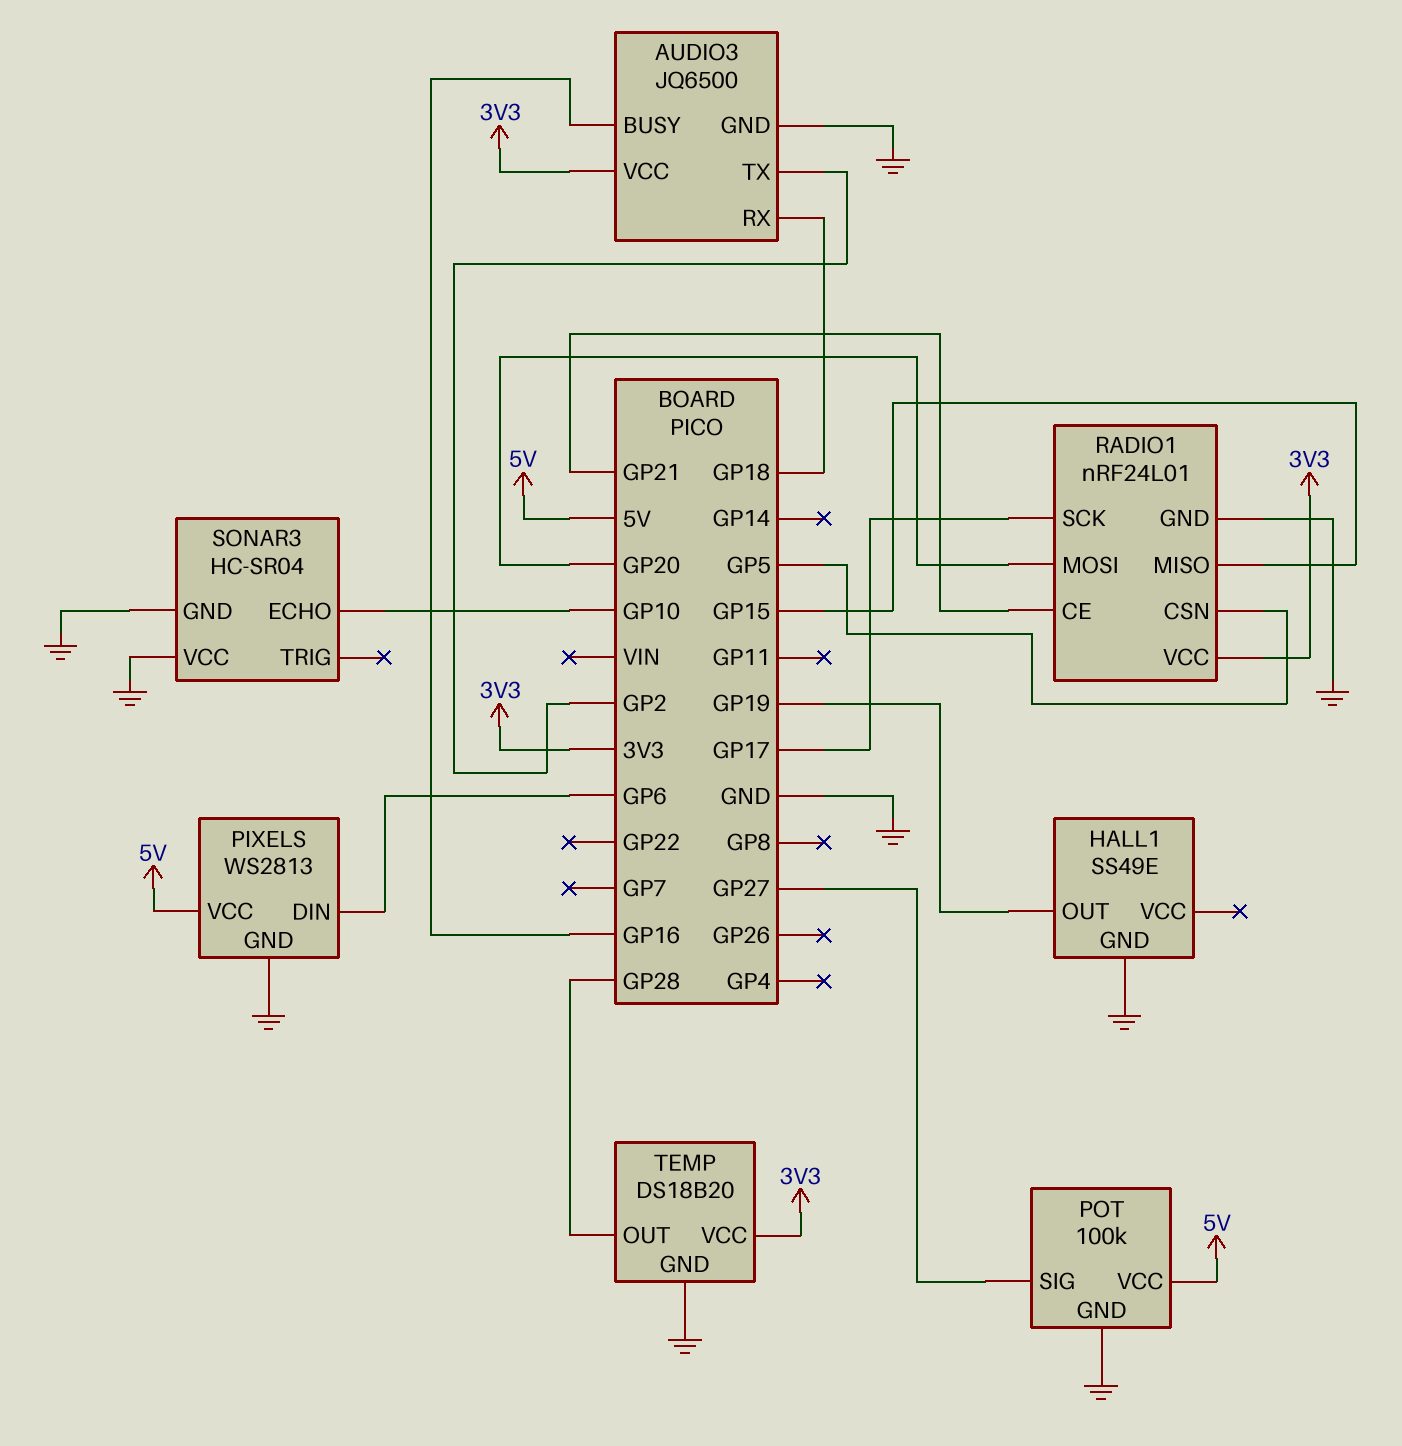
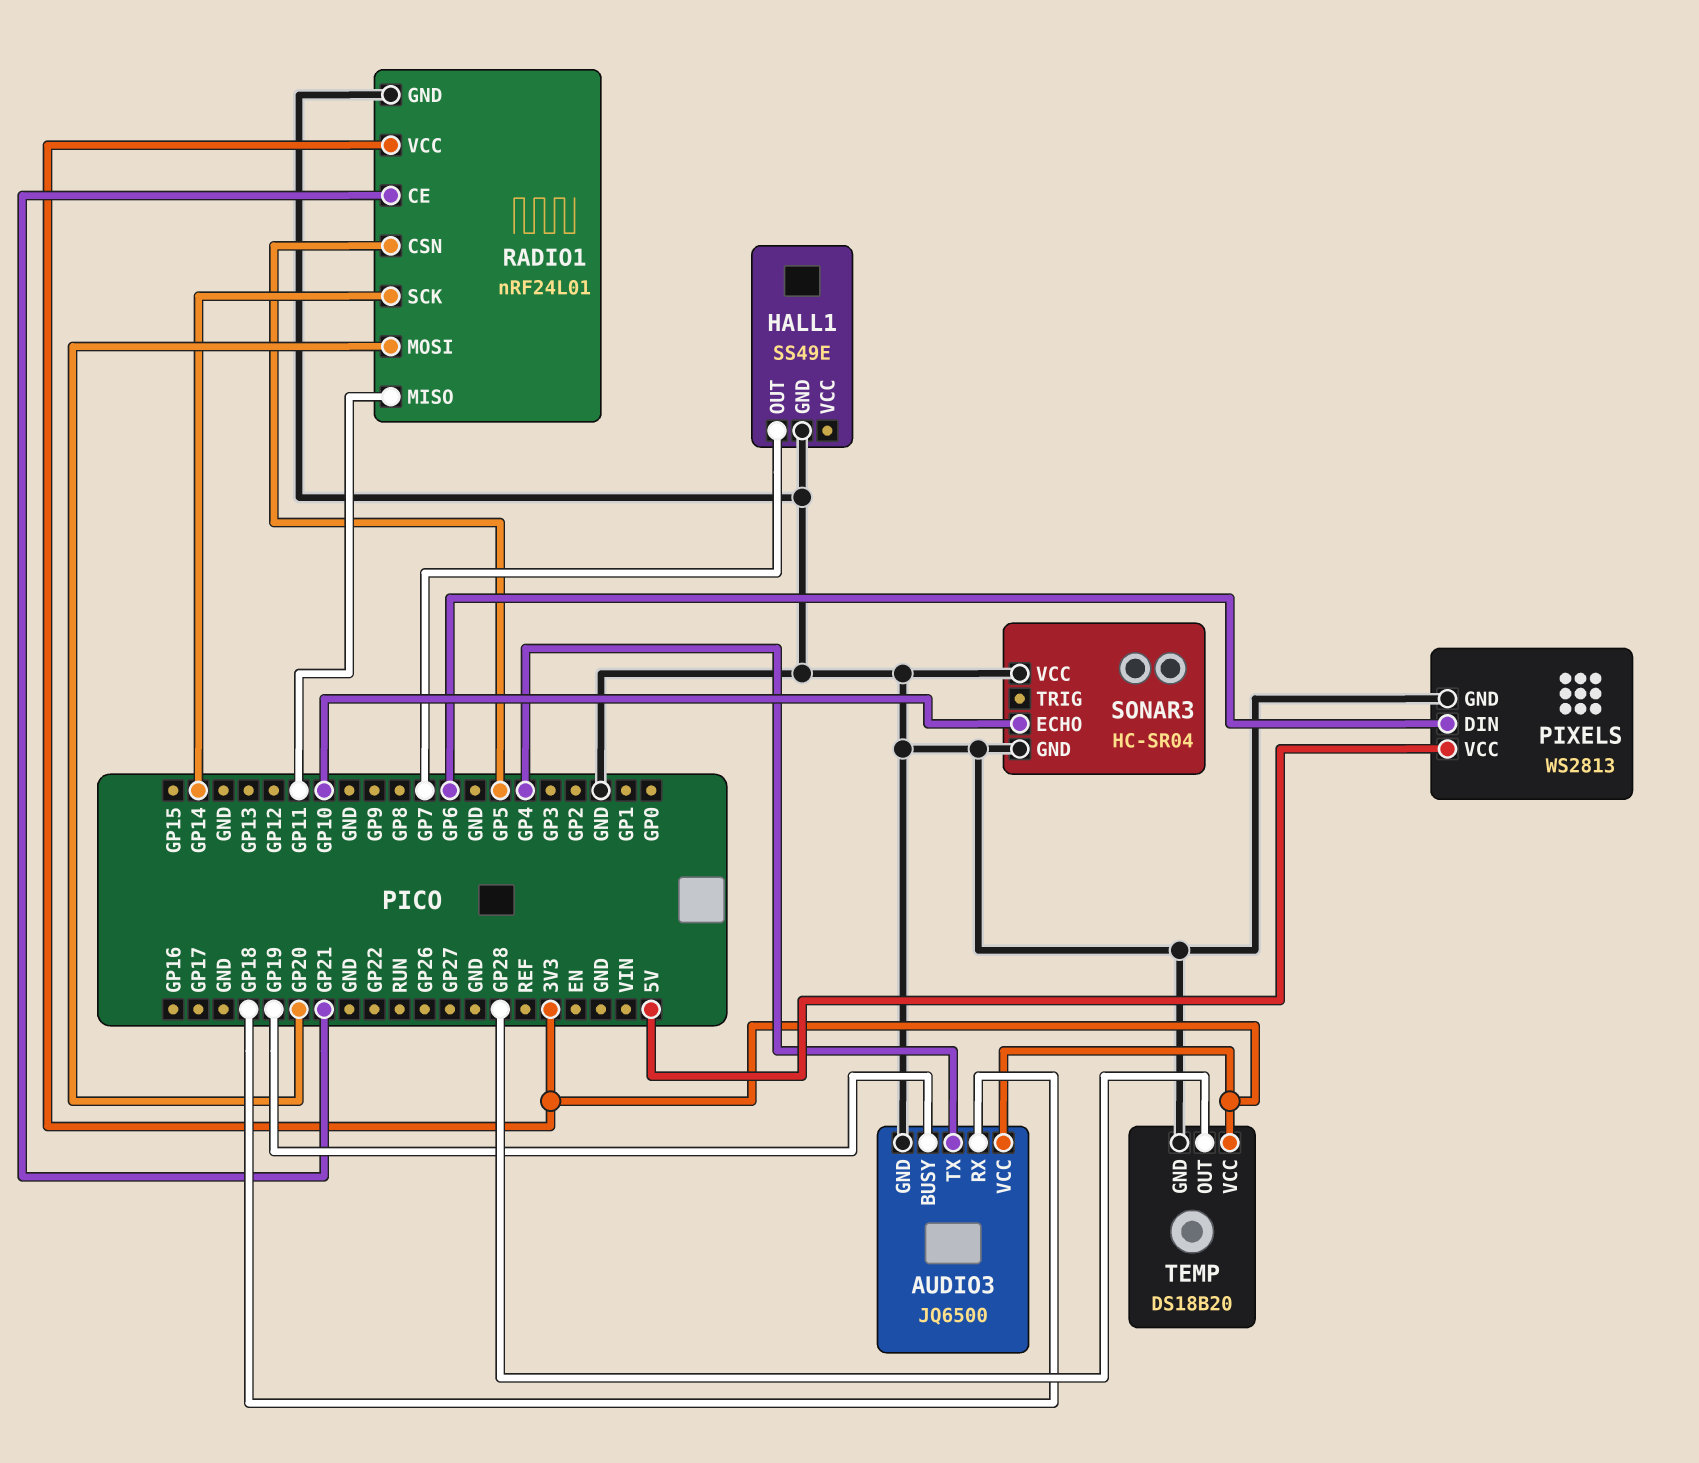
AUDIO3 pin BUSY: GP16 -> GP19
AUDIO3 pin TX: GP2 -> GP4
HALL1 pin OUT: GP19 -> GP7
POT: 100k -> none
POT pin GND: GND -> none
POT pin SIG: GP27 -> none
POT pin VCC: 5V -> none
RADIO1 pin MISO: GP15 -> GP11
RADIO1 pin SCK: GP17 -> GP14

